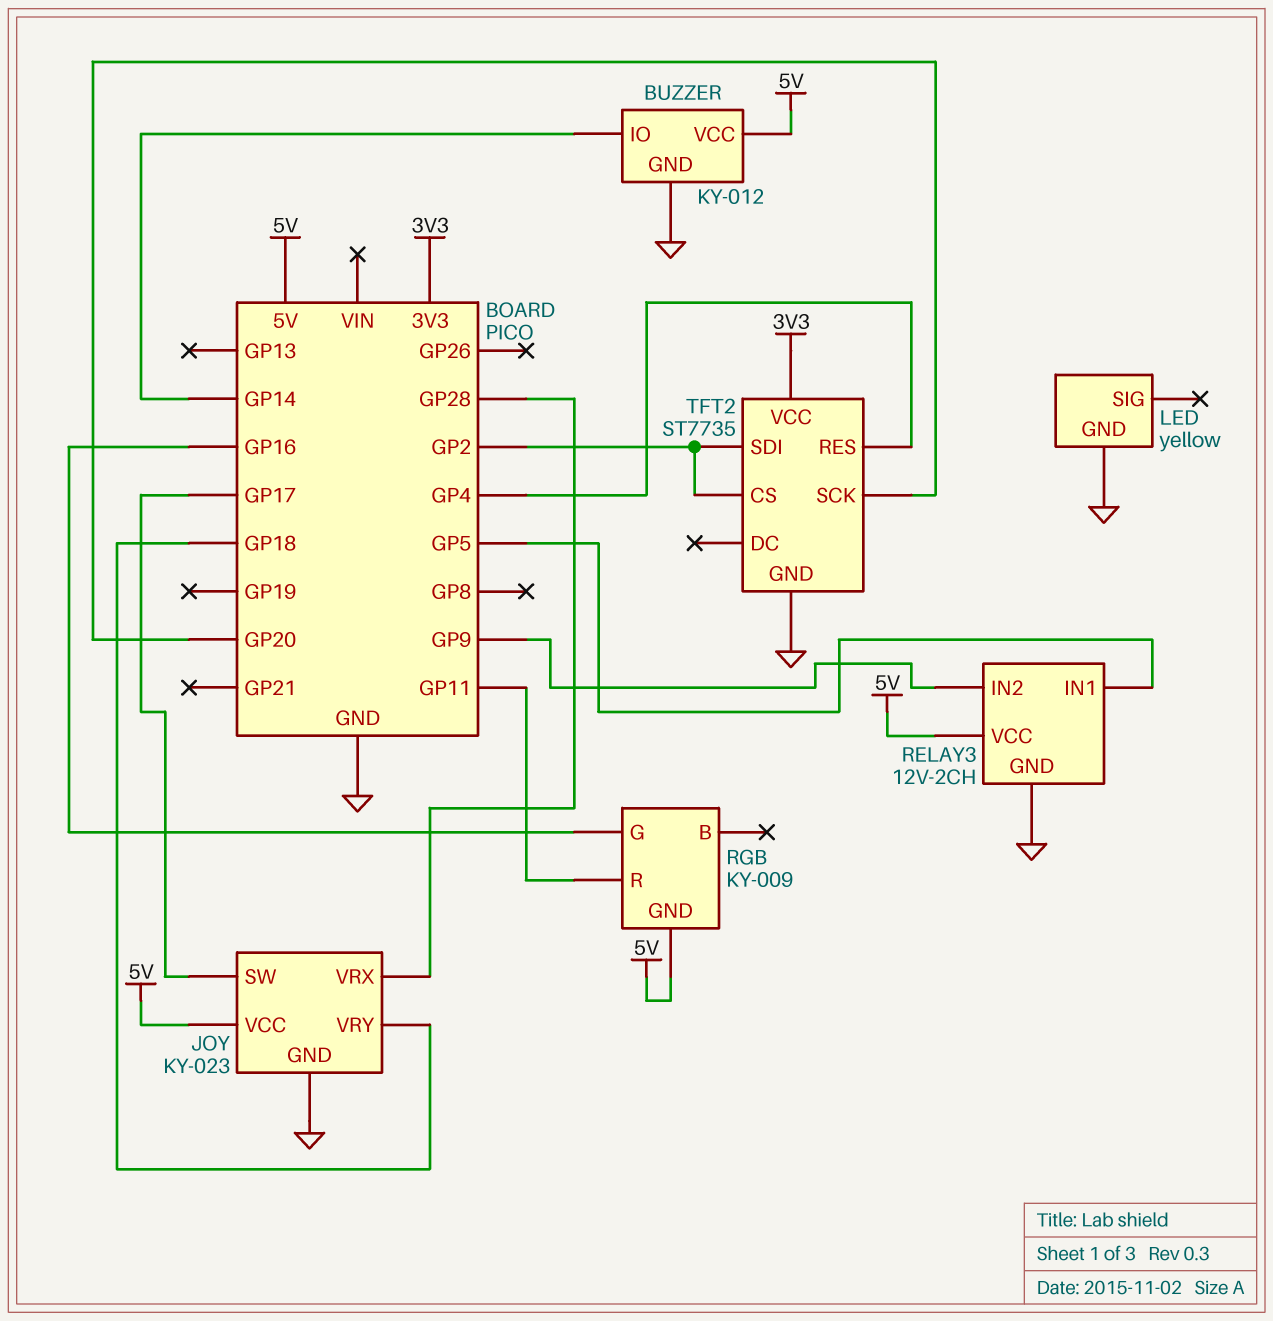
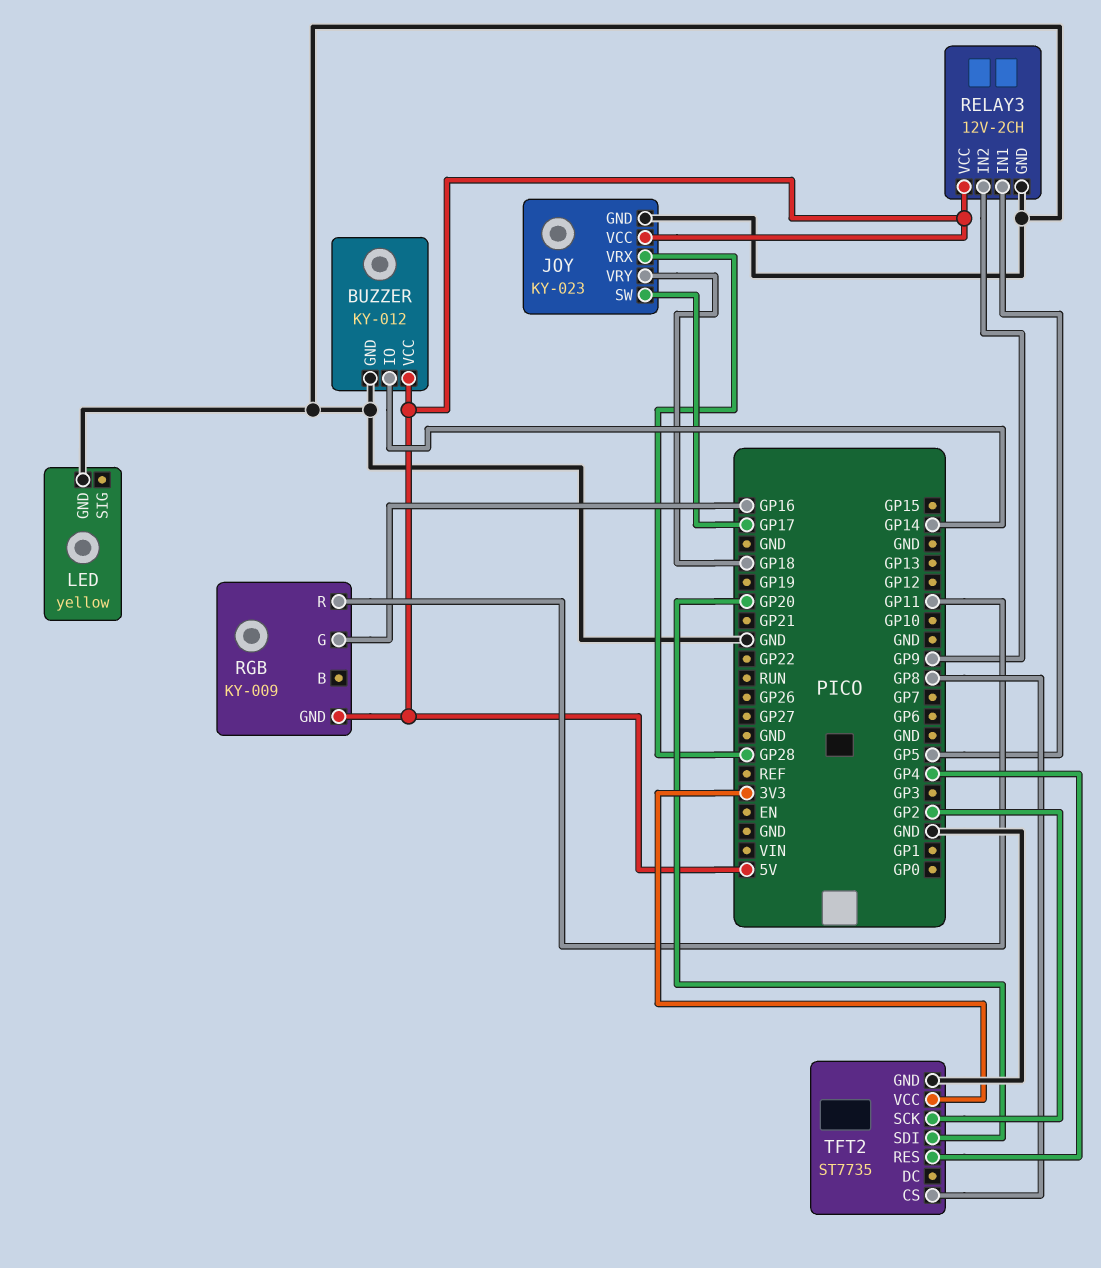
TFT2 pin CS: GP2 -> GP8
TFT2 pin SCK: GP20 -> GP2
TFT2 pin SDI: GP2 -> GP20

